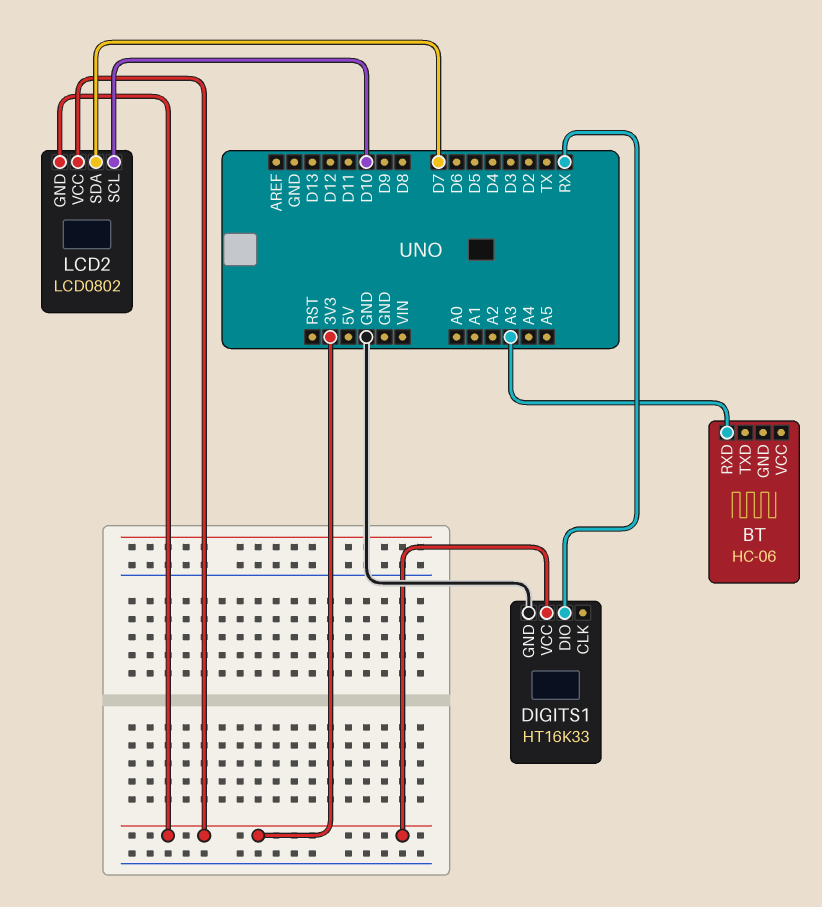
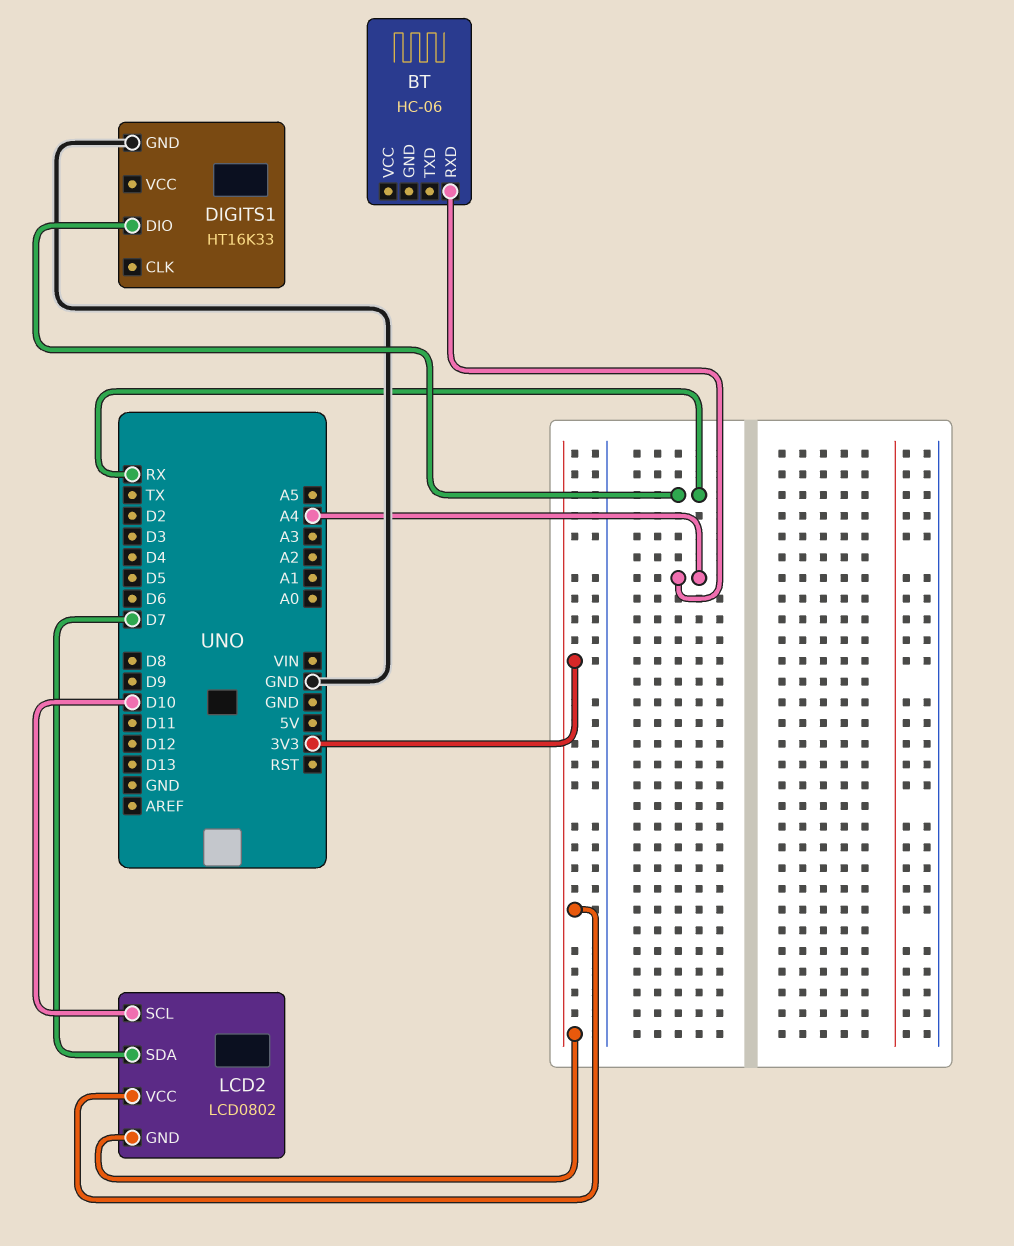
BT pin RXD: A3 -> A4
DIGITS1 pin VCC: 3V3 -> none

